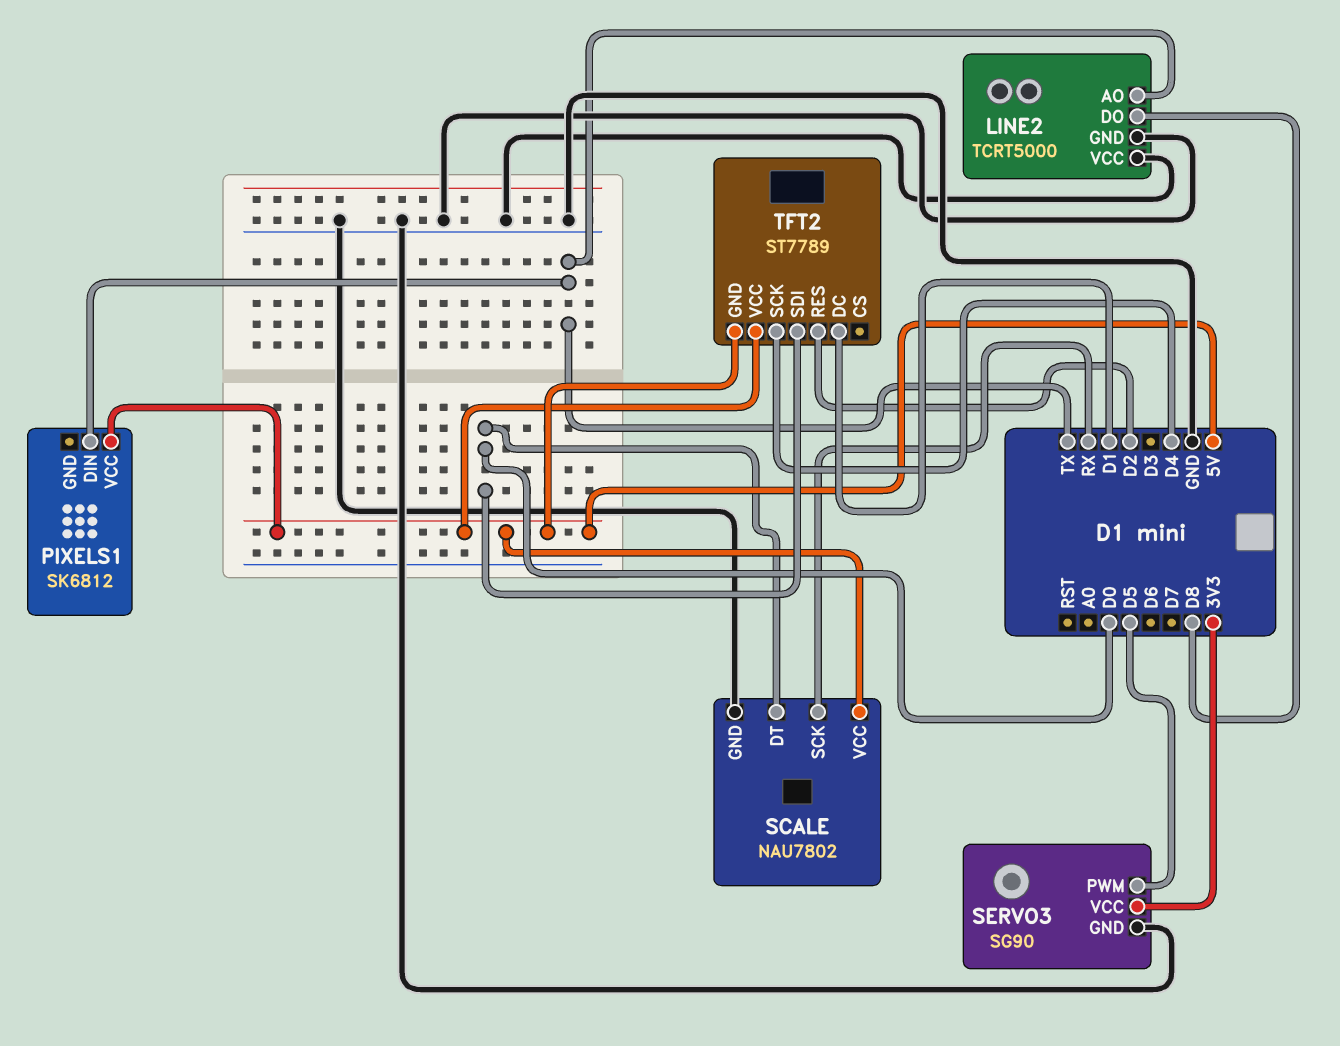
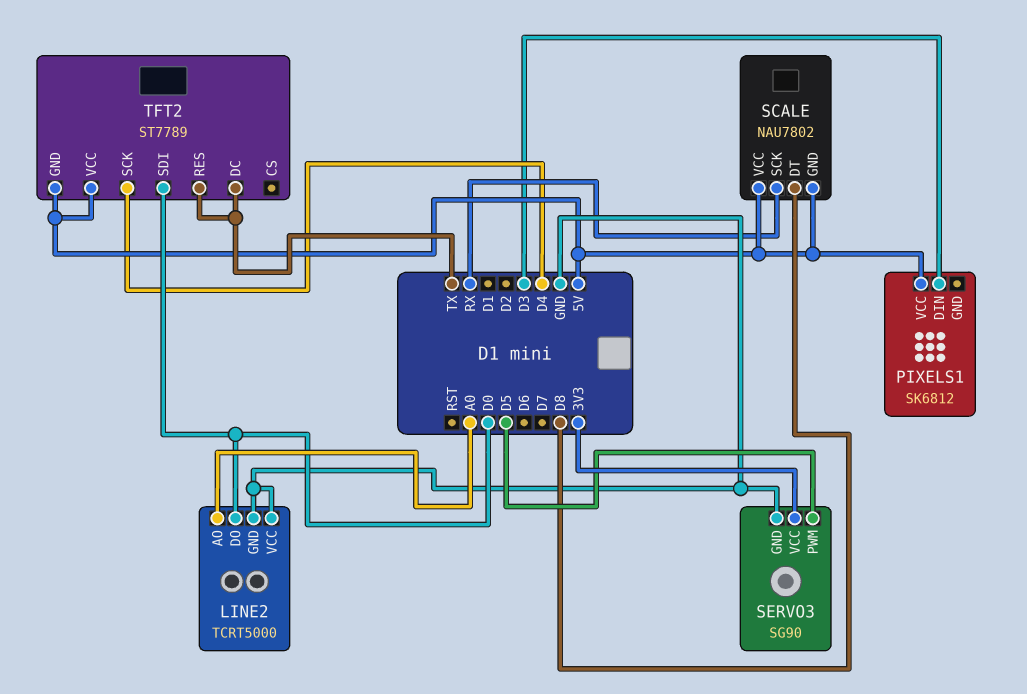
LINE2 pin AO: TX -> A0
LINE2 pin DO: D8 -> D0
PIXELS1 pin DIN: TX -> D3
SCALE pin DT: D0 -> D8
SCALE pin GND: GND -> 5V
TFT2 pin DC: D1 -> TX
TFT2 pin RES: D2 -> TX

